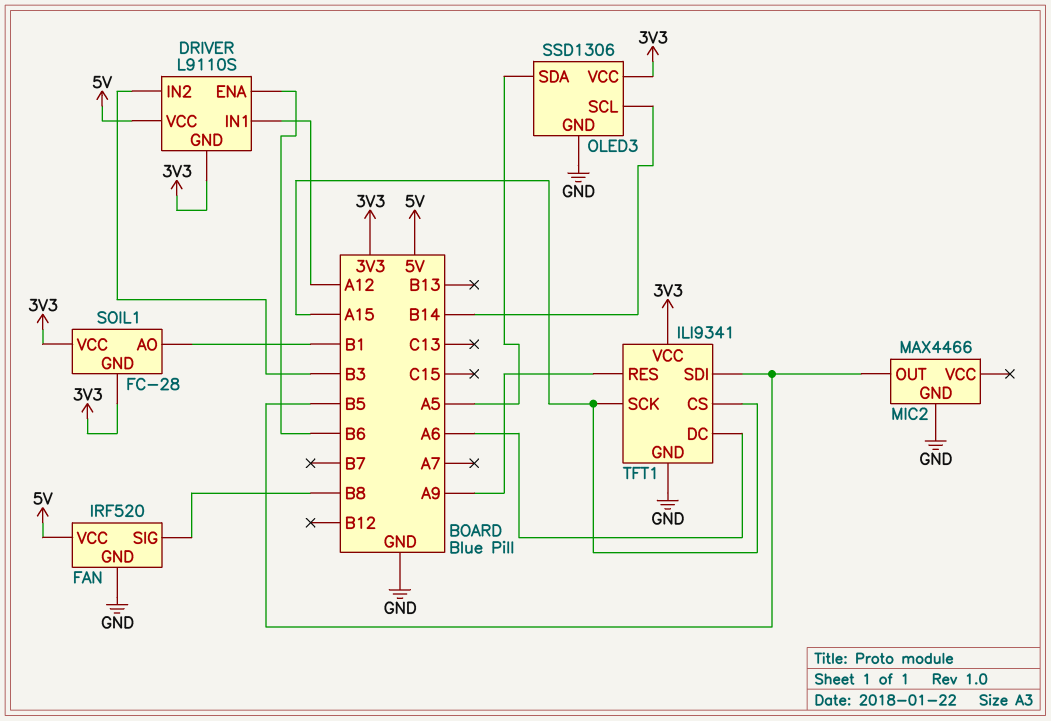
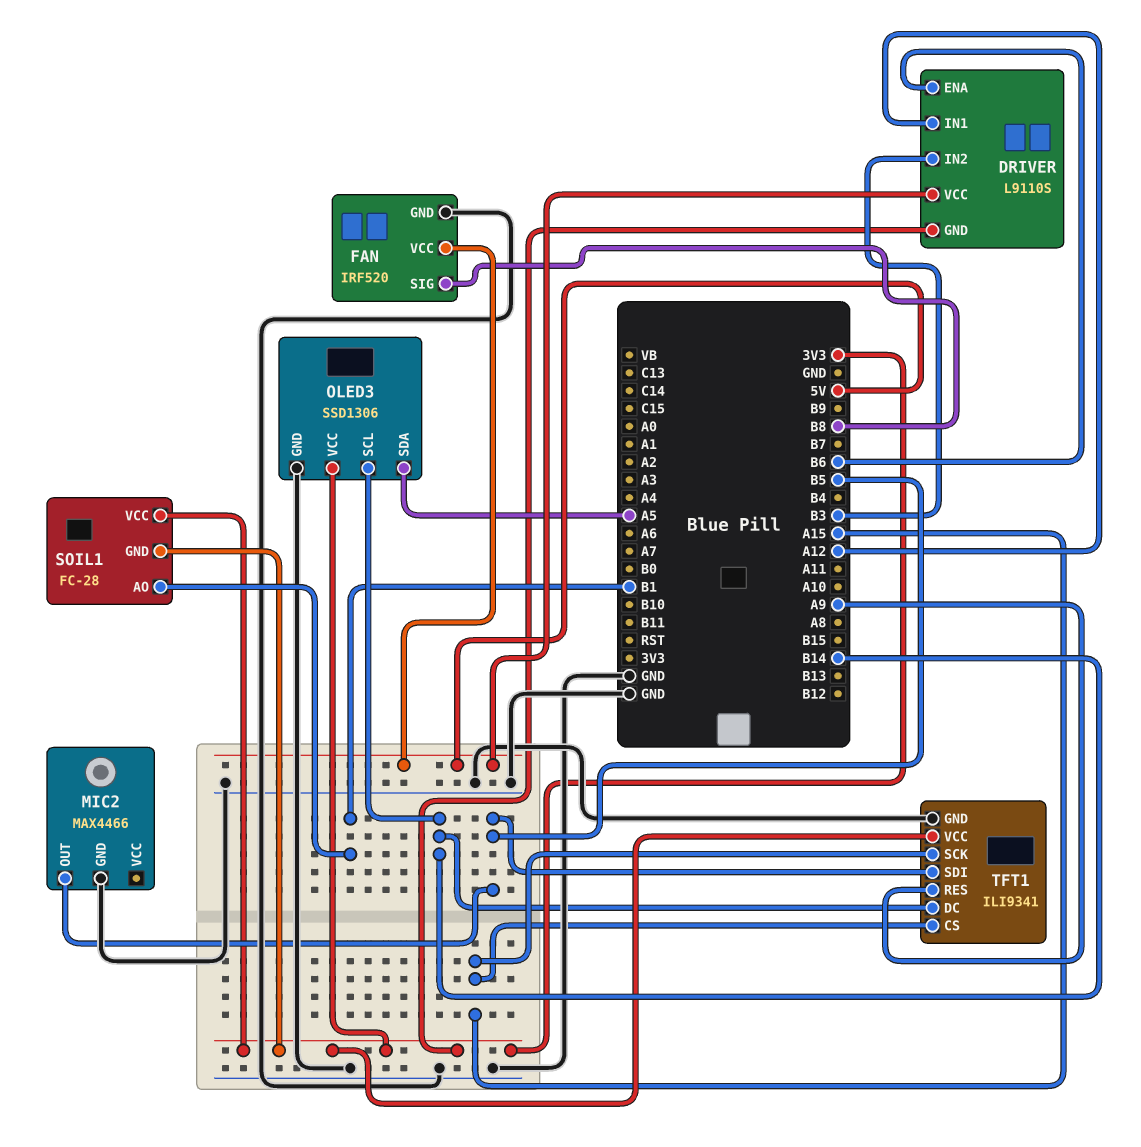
TFT1 pin DC: A6 -> B14

